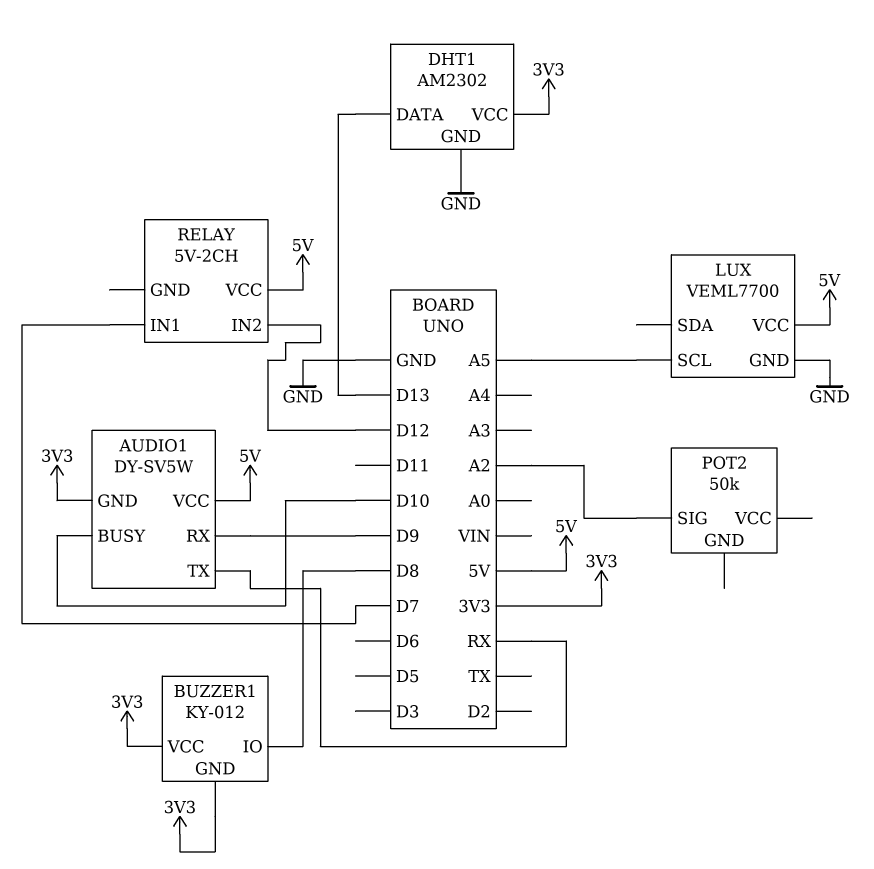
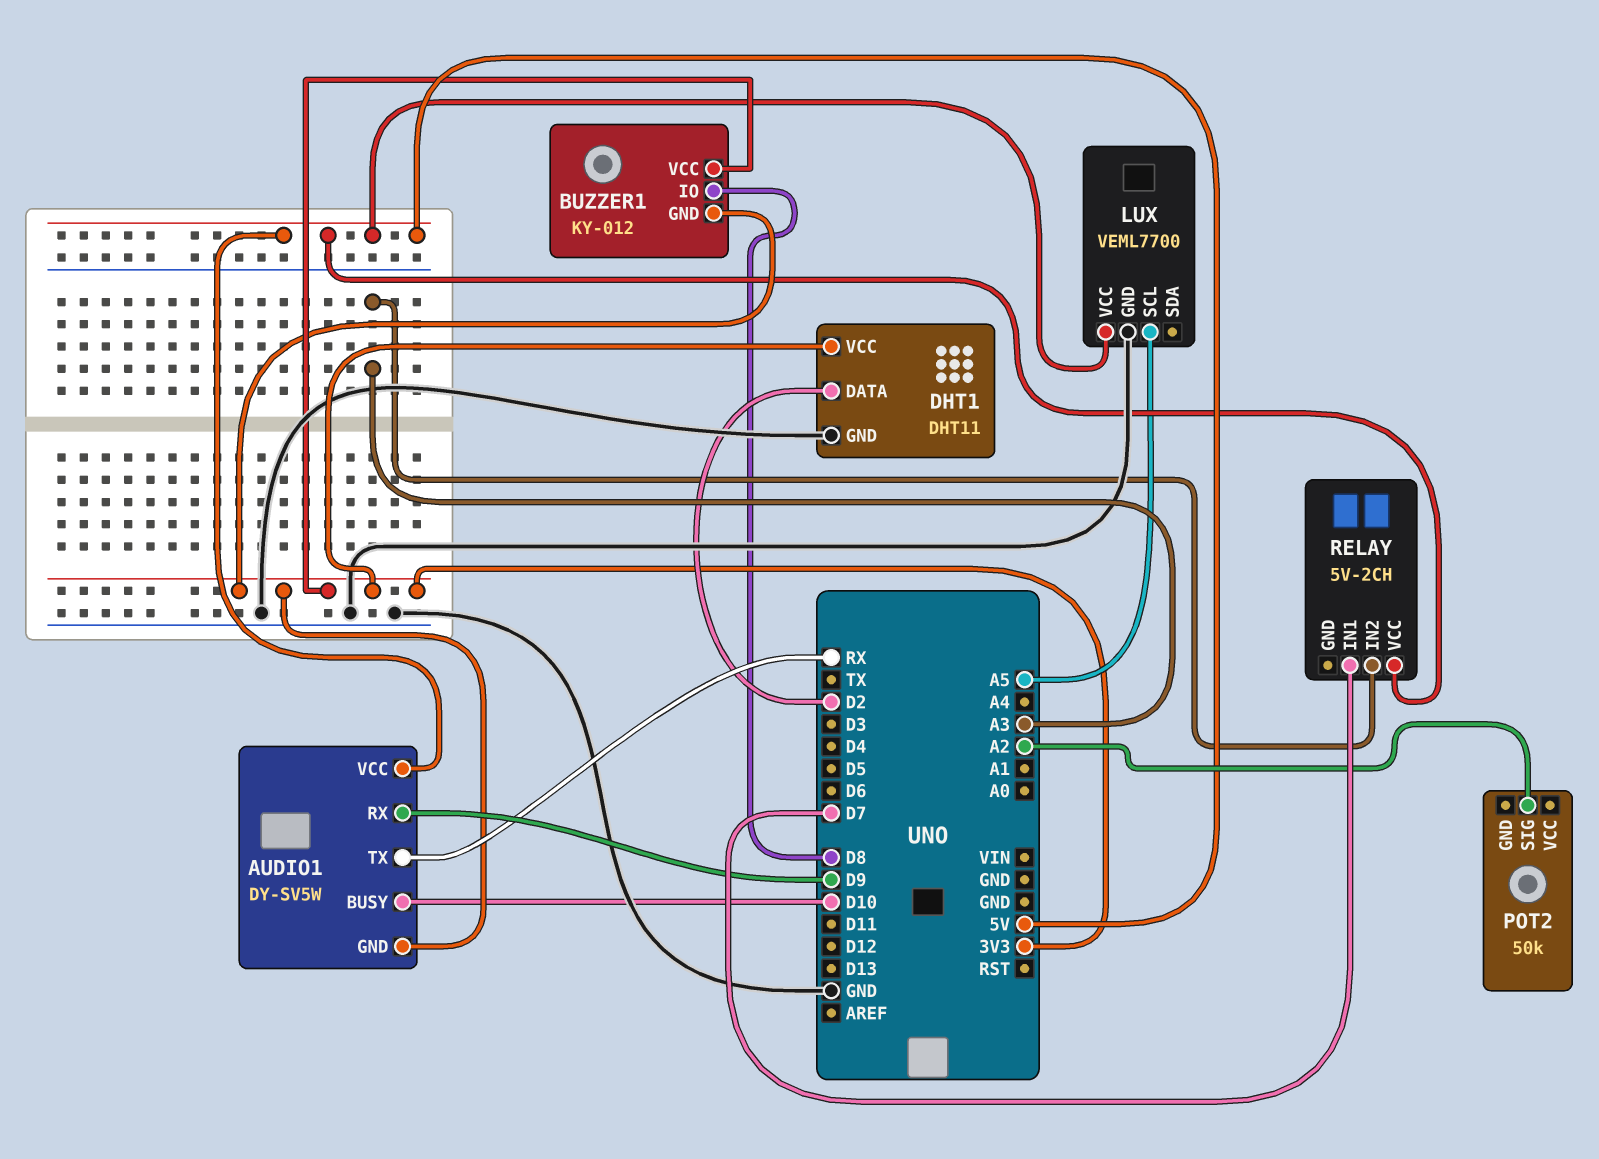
DHT1: AM2302 -> DHT11
DHT1 pin DATA: D13 -> D2
RELAY pin IN2: D12 -> A3

